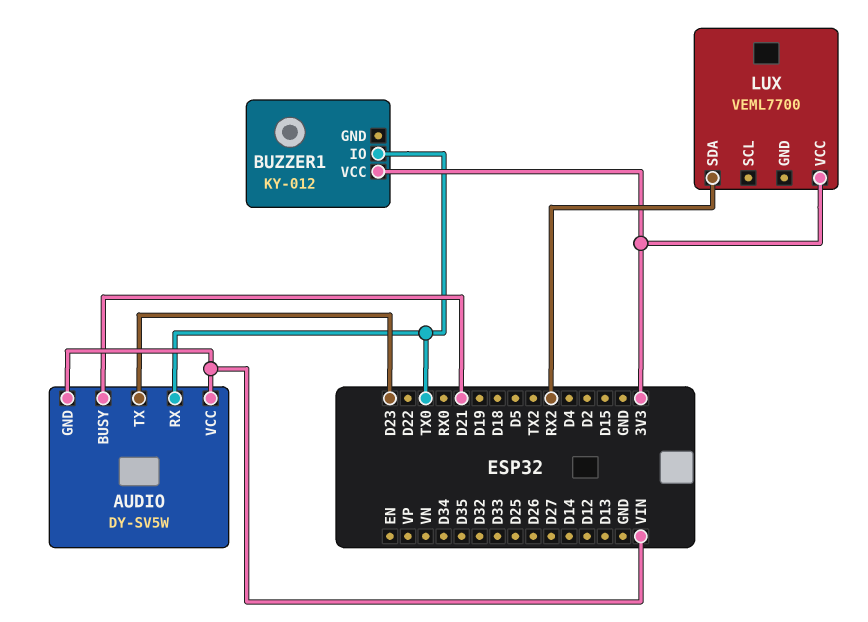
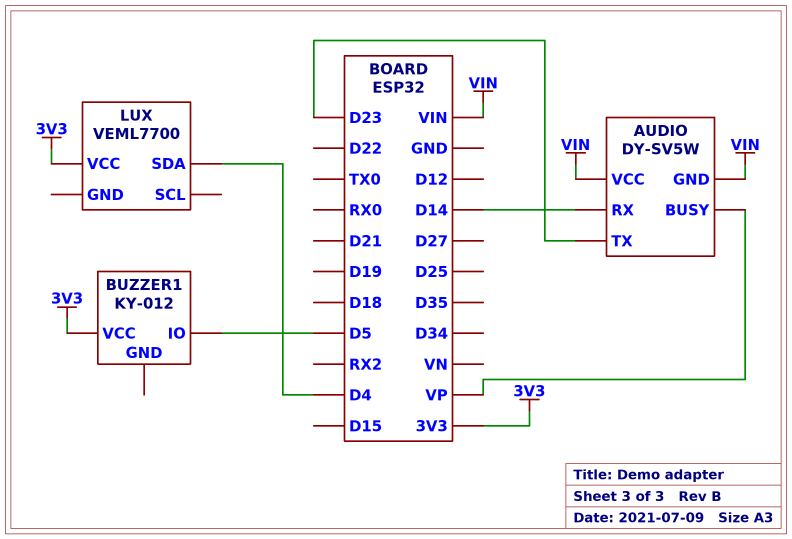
AUDIO pin BUSY: D21 -> VP
AUDIO pin RX: TX0 -> D14
BUZZER1 pin IO: TX0 -> D5
LUX pin SDA: RX2 -> D4

